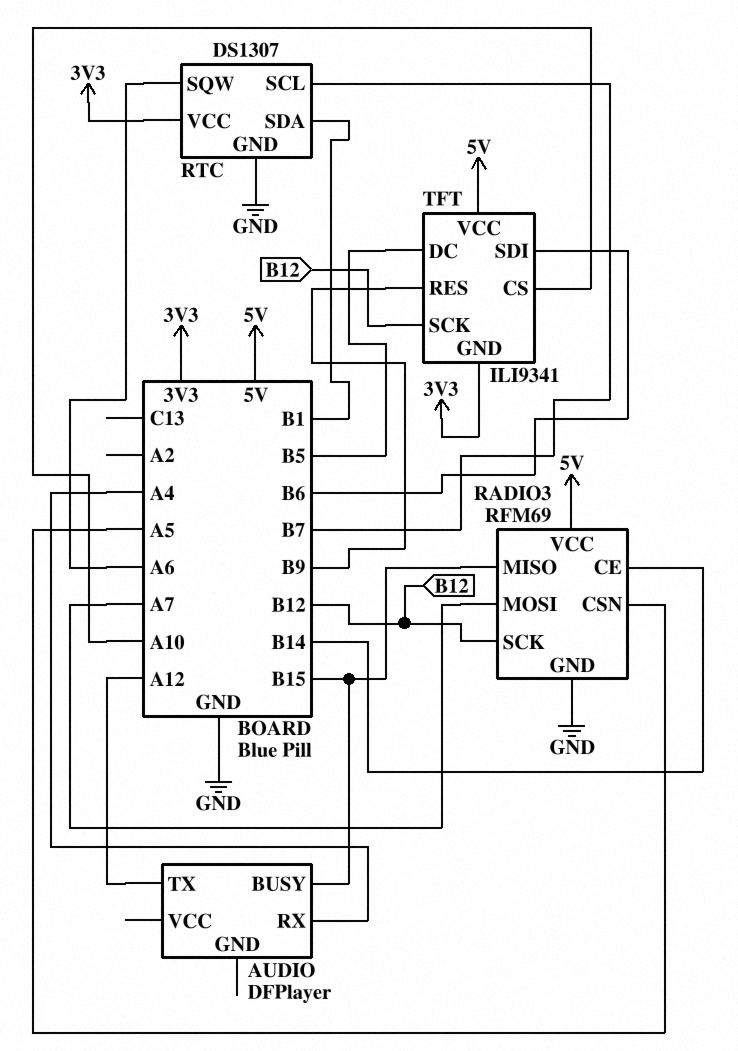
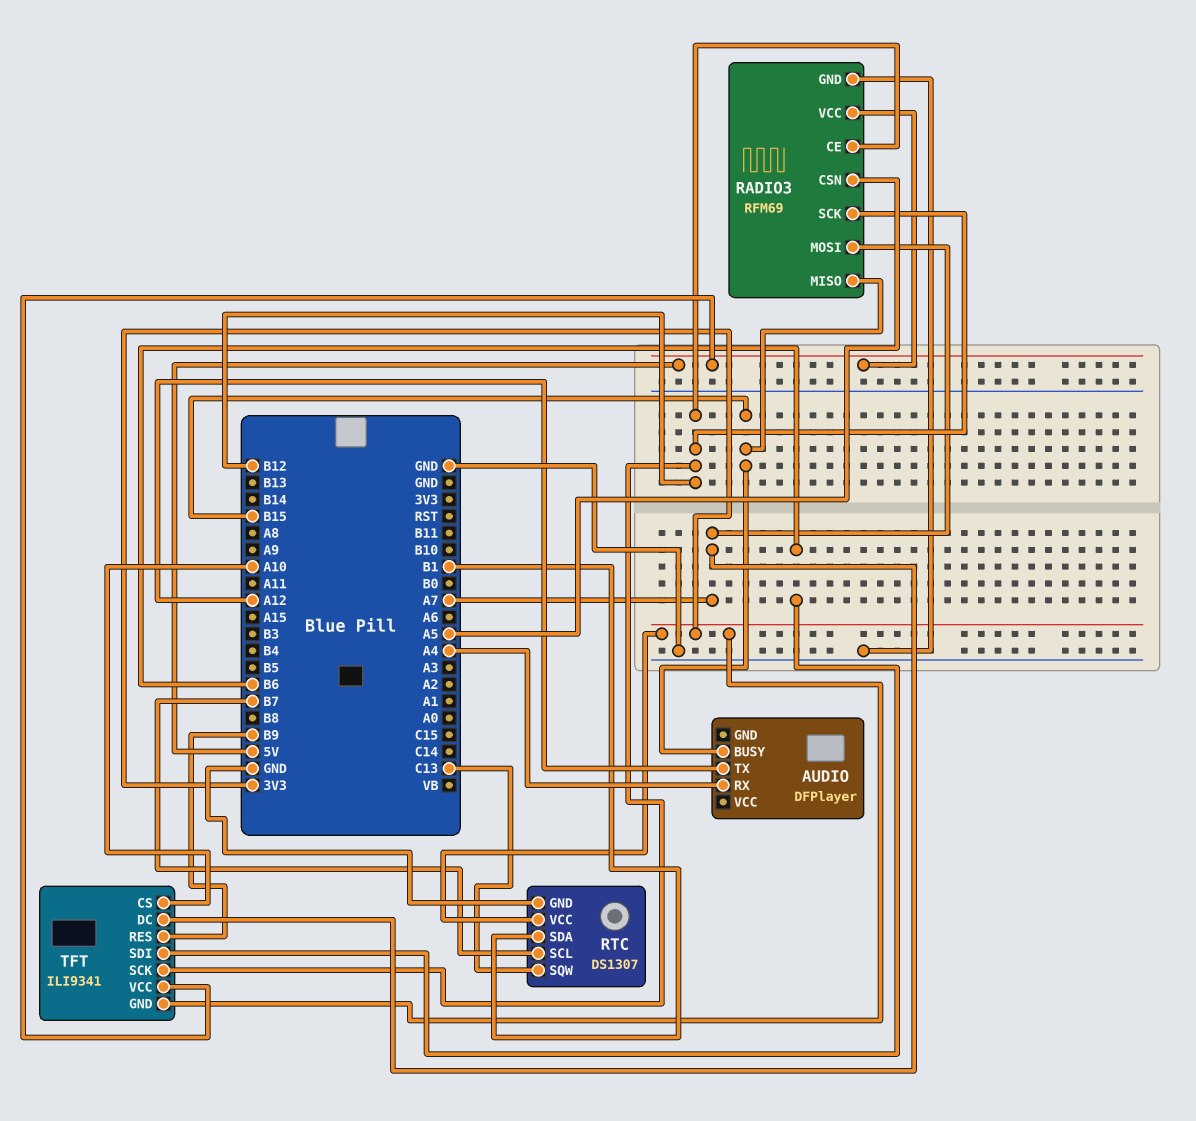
RADIO3 pin CE: B14 -> B12
RTC pin SQW: A6 -> C13
TFT pin DC: B5 -> A7

